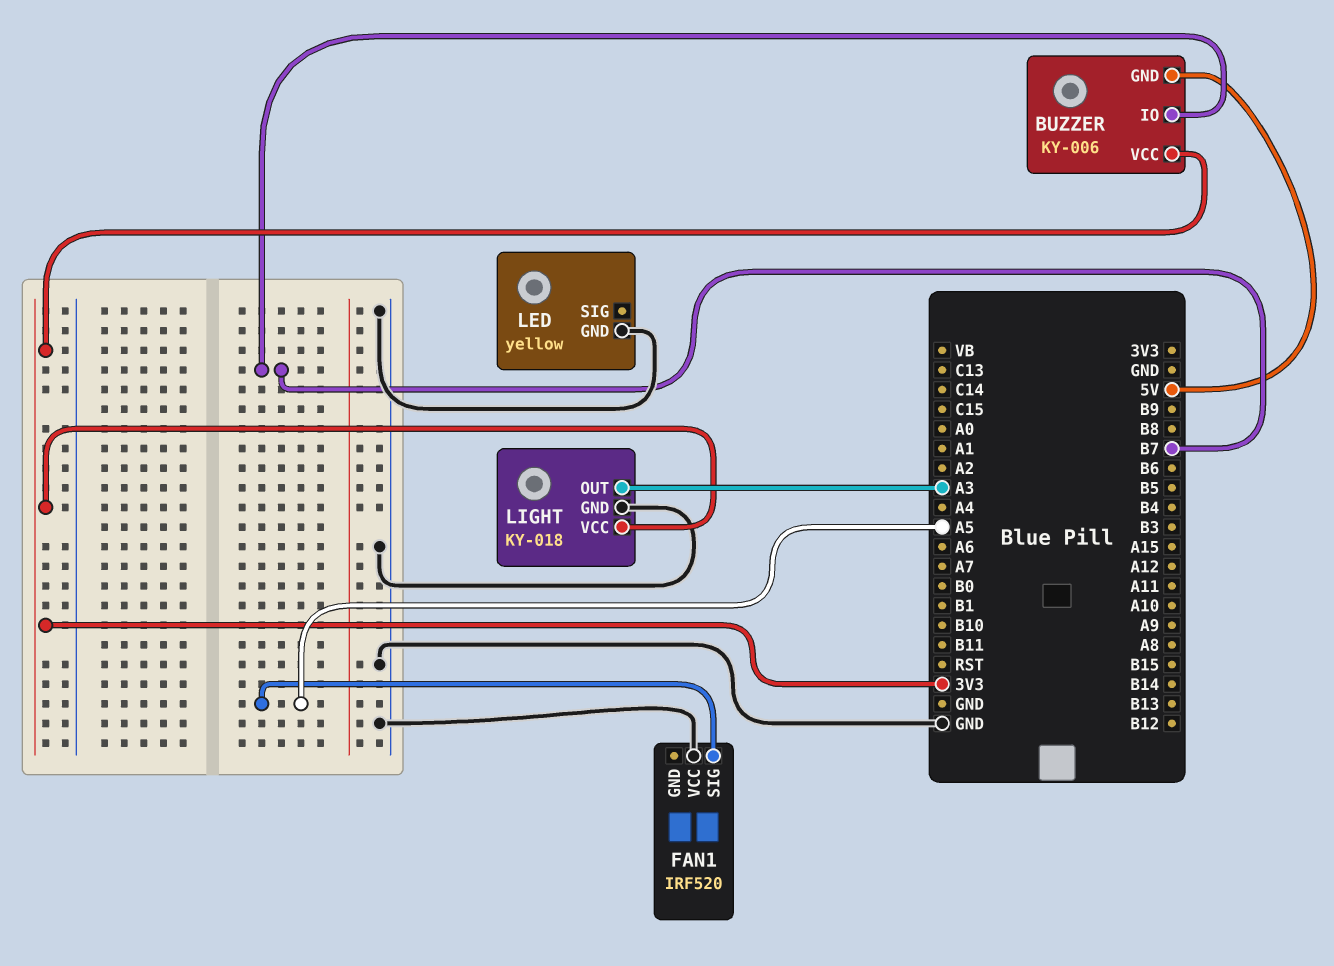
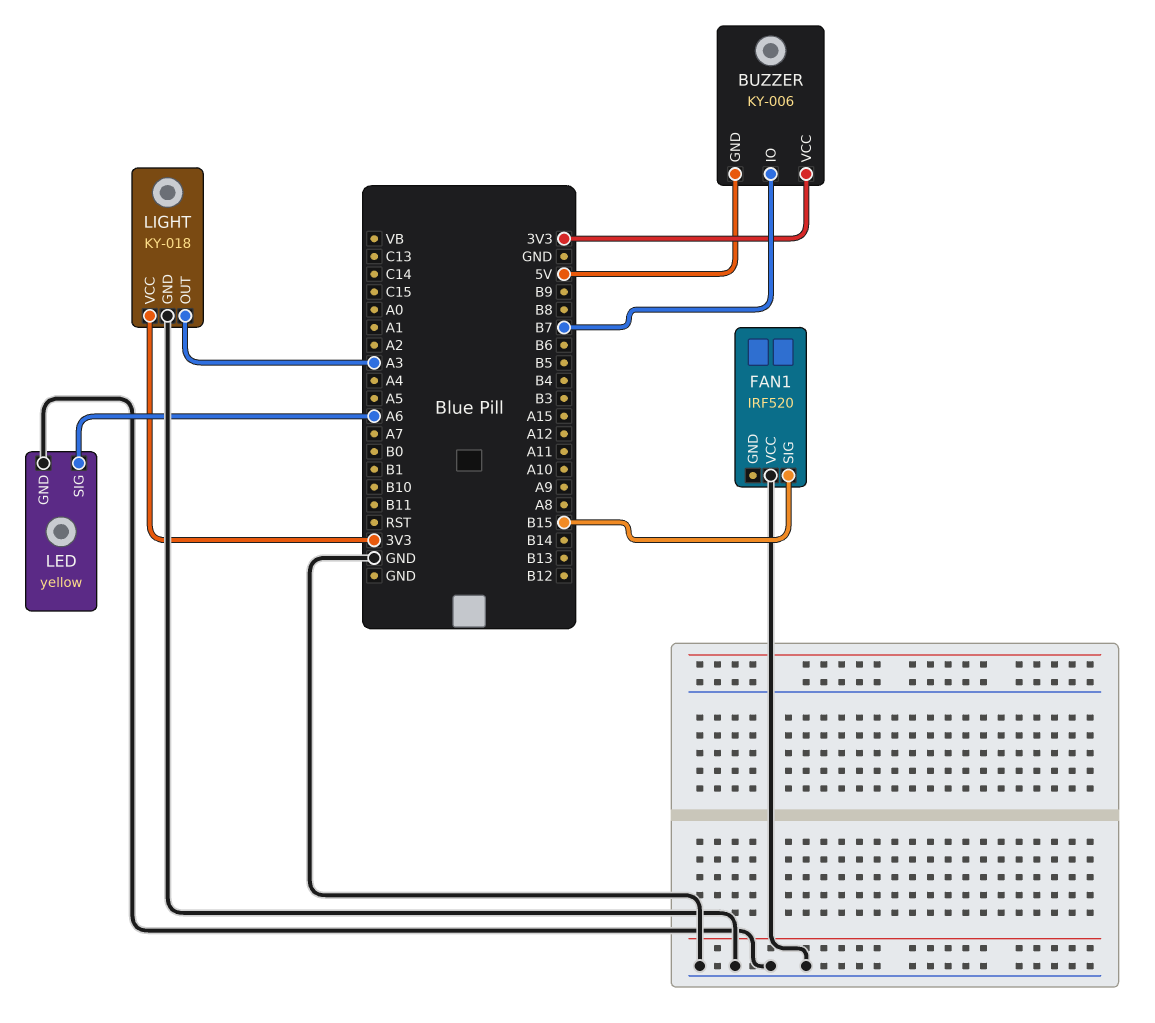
FAN1 pin SIG: A5 -> B15
LED pin SIG: none -> A6

